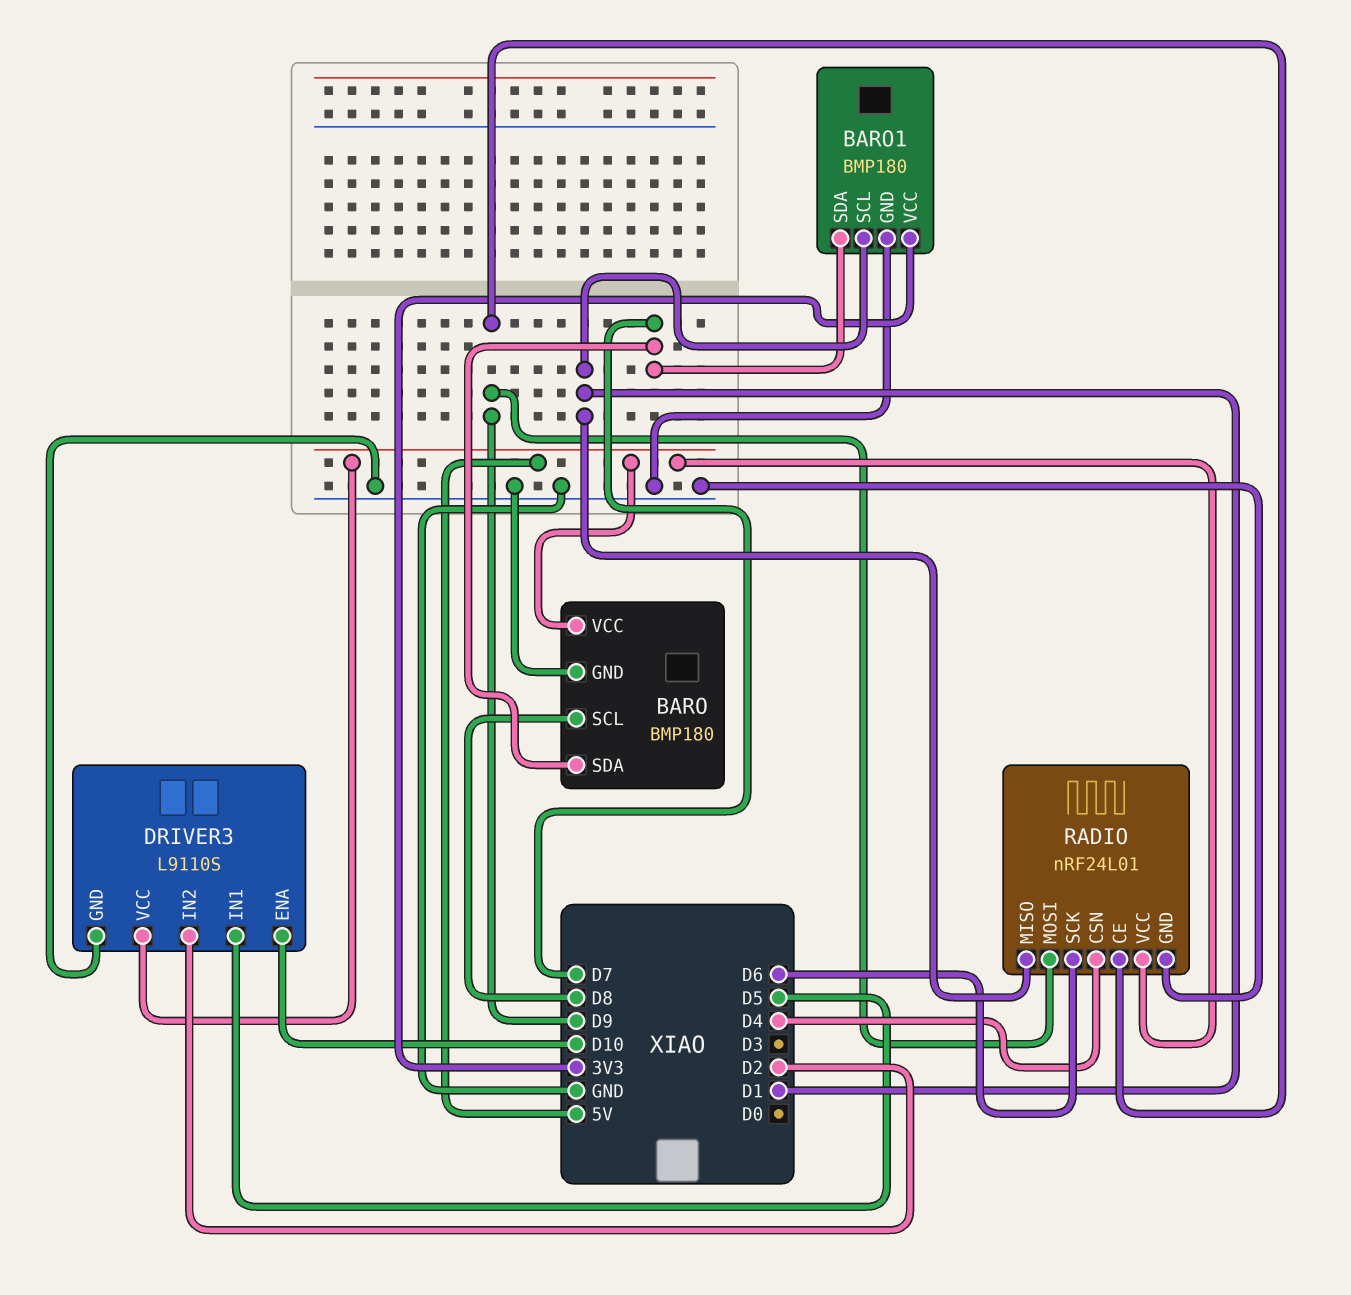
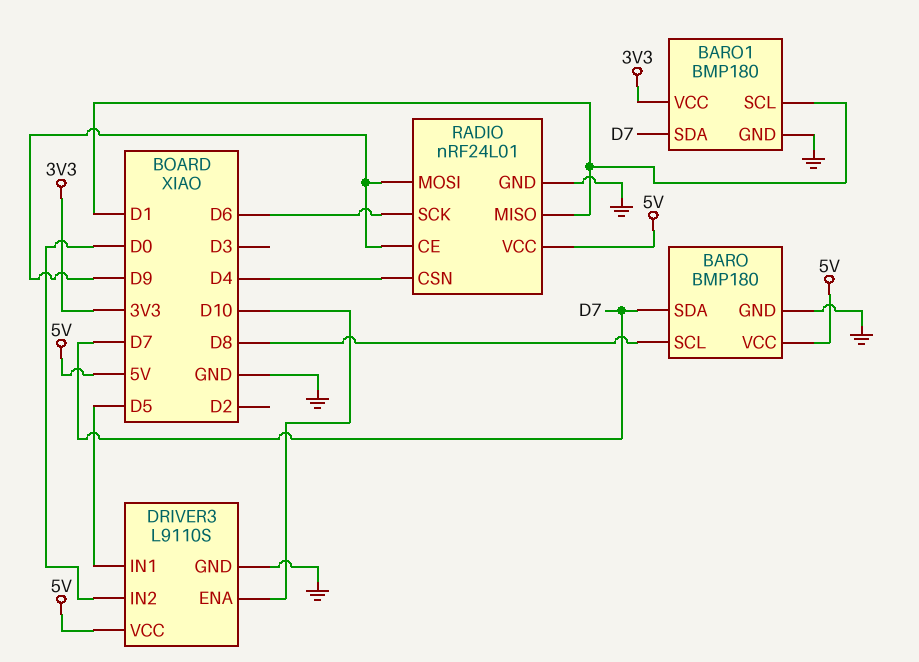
DRIVER3 pin IN2: D2 -> D0

